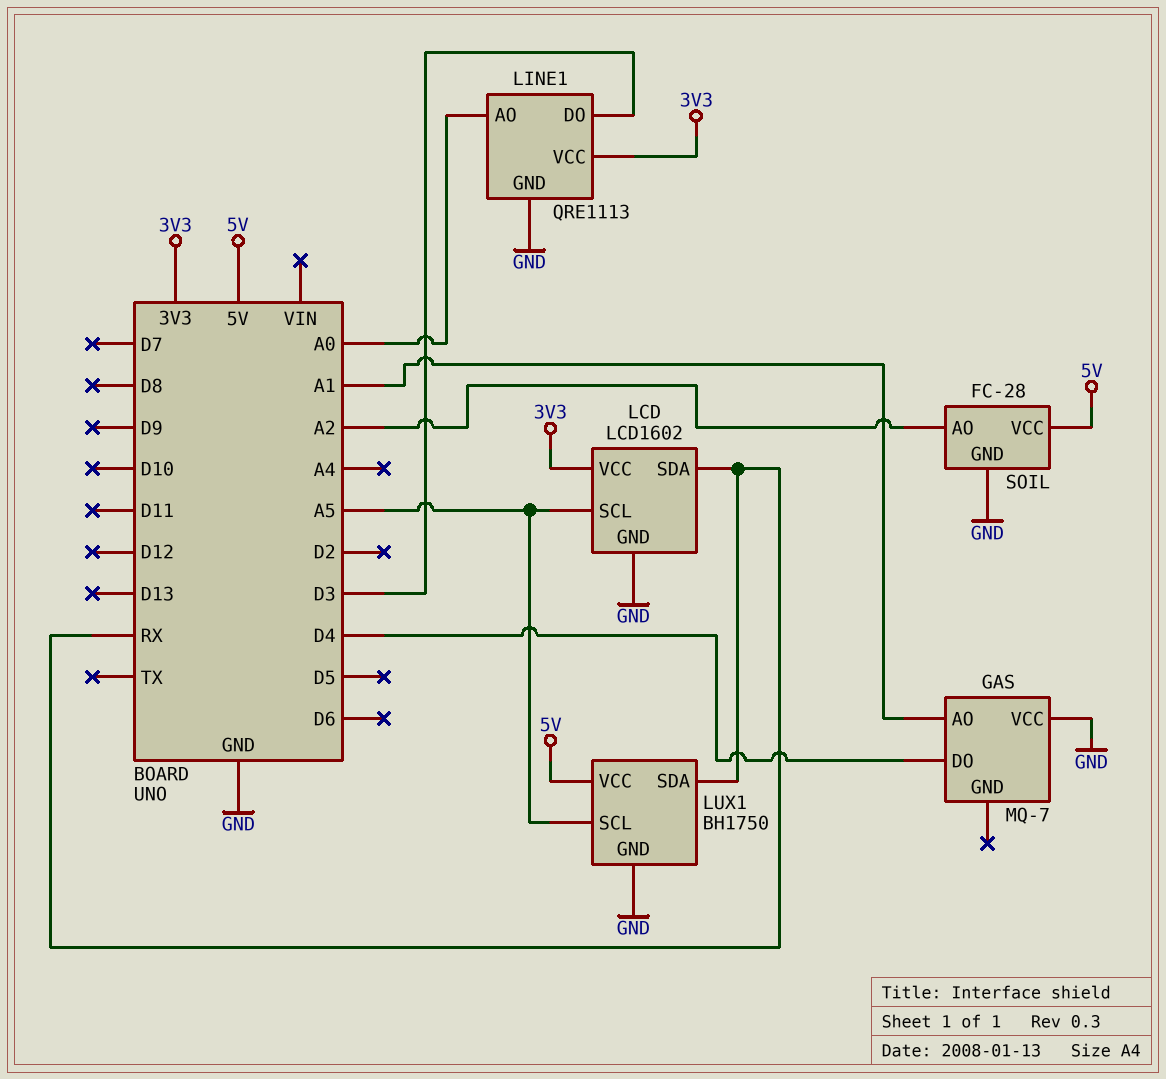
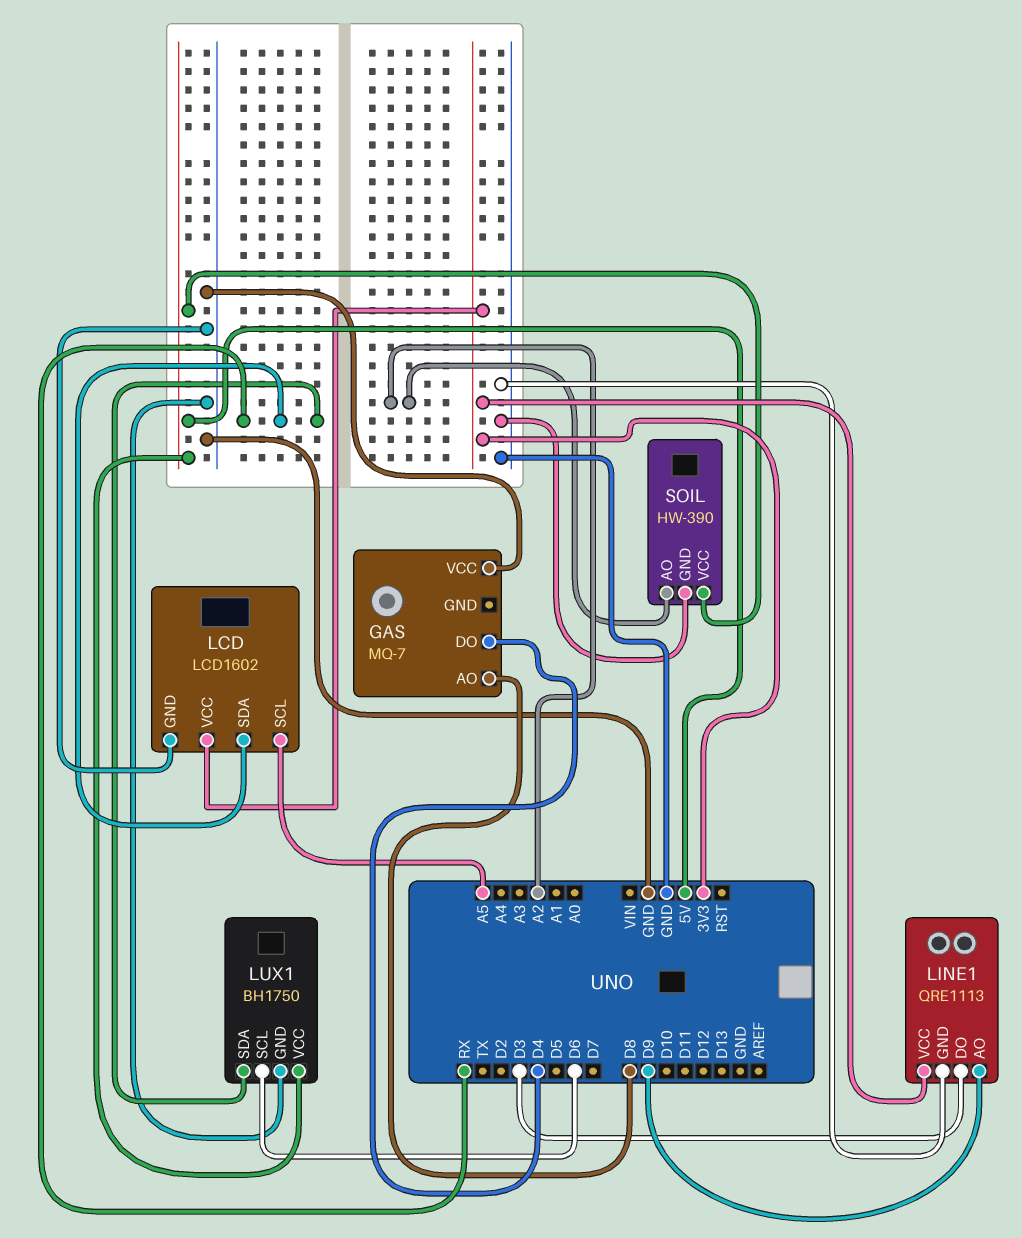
GAS pin AO: A1 -> D8
LINE1 pin AO: A0 -> D9
LUX1 pin SCL: A5 -> D6
SOIL: FC-28 -> HW-390

